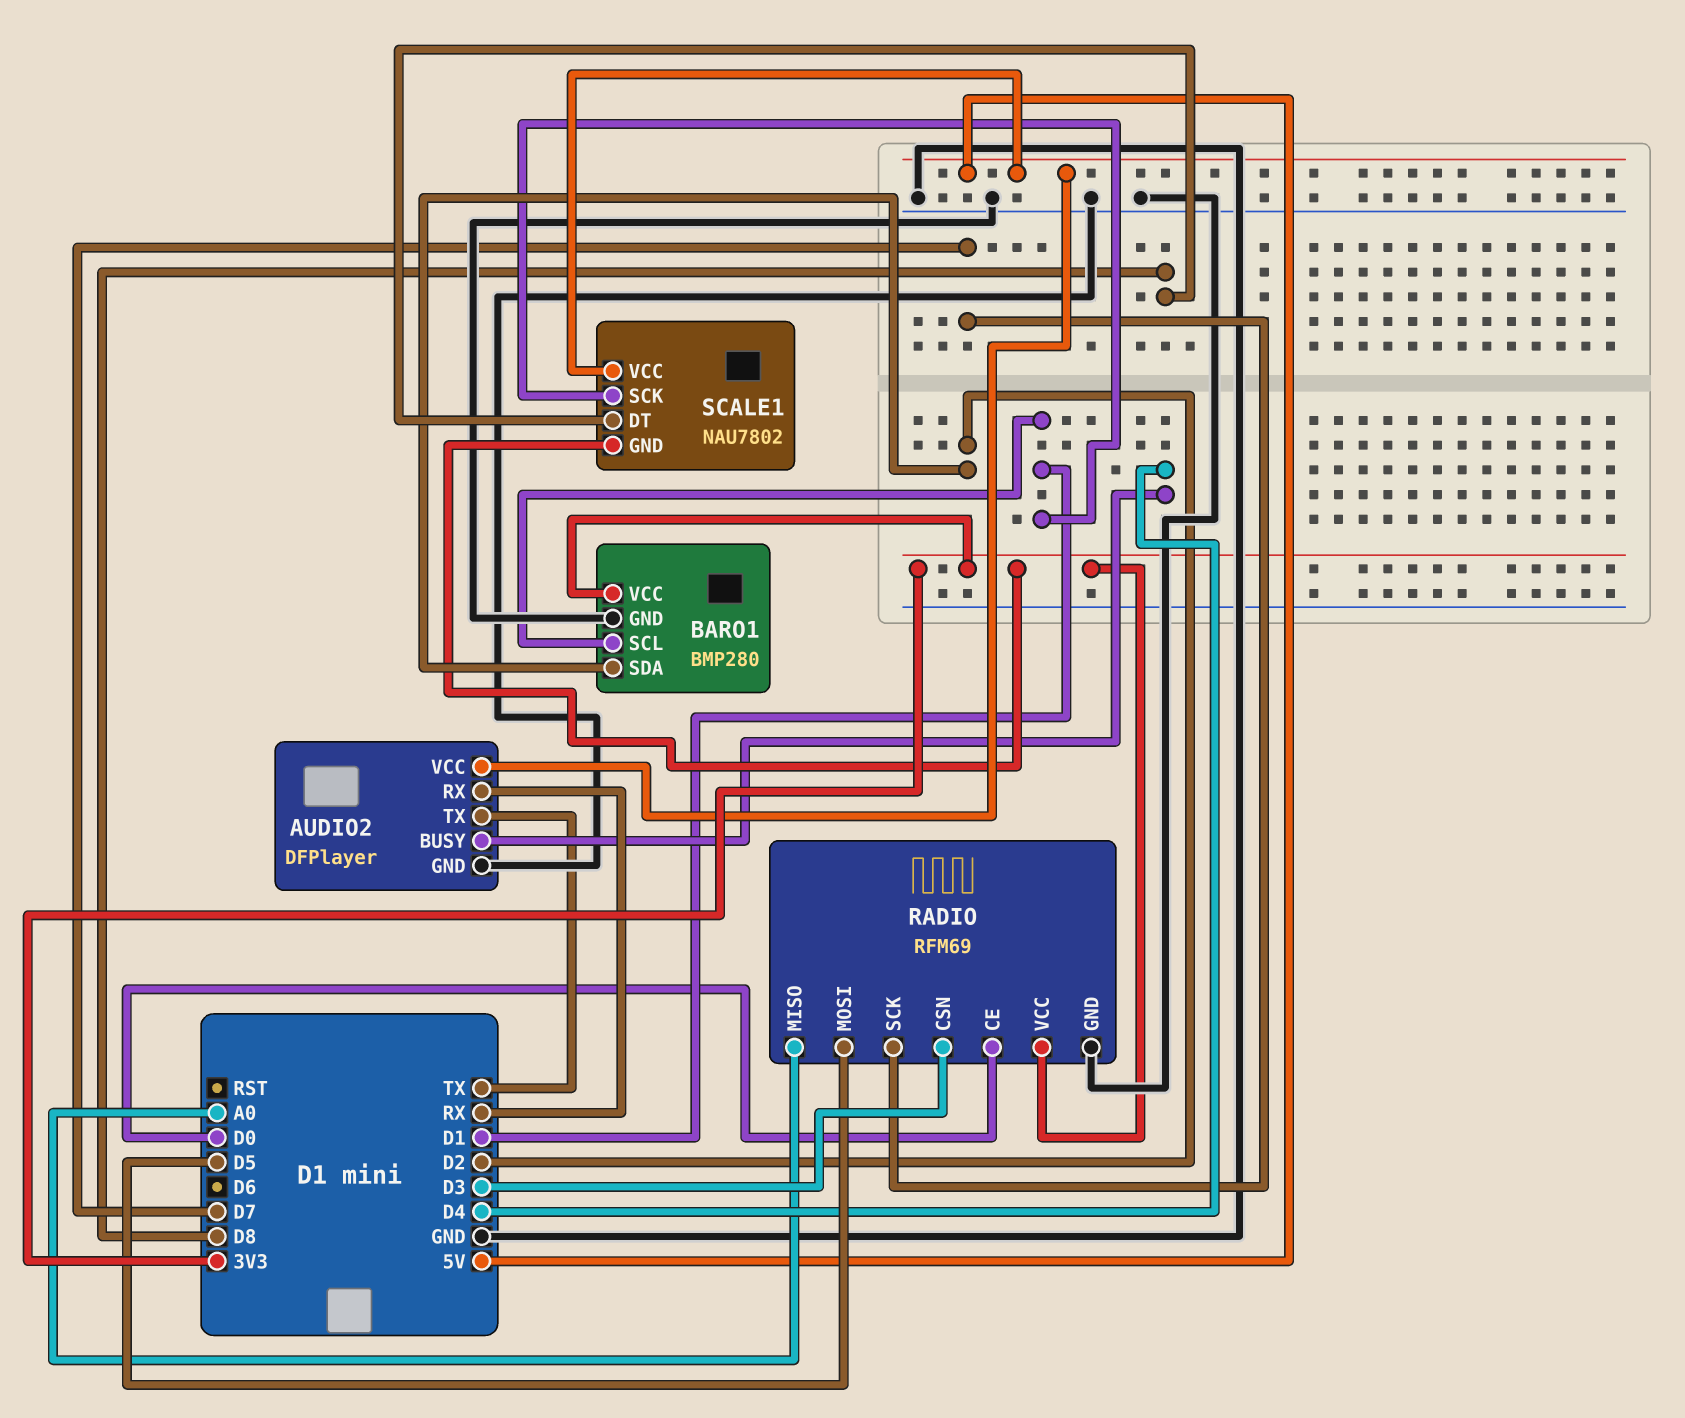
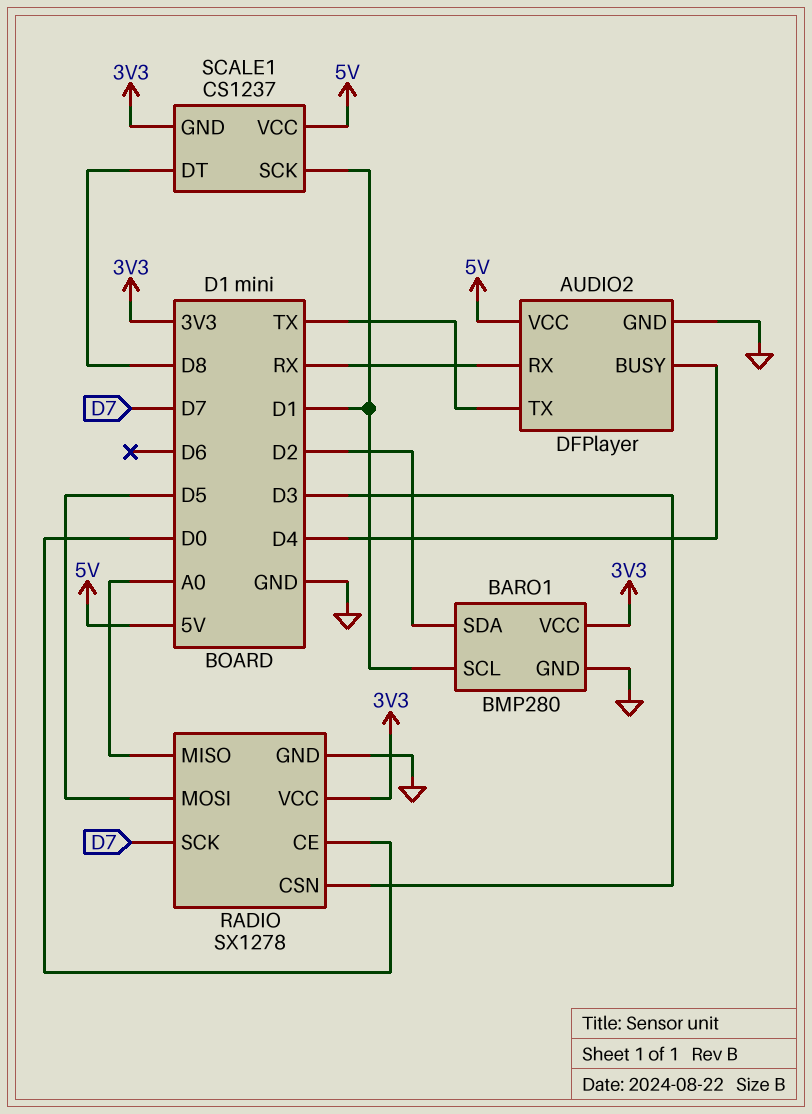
RADIO: RFM69 -> SX1278
SCALE1: NAU7802 -> CS1237

